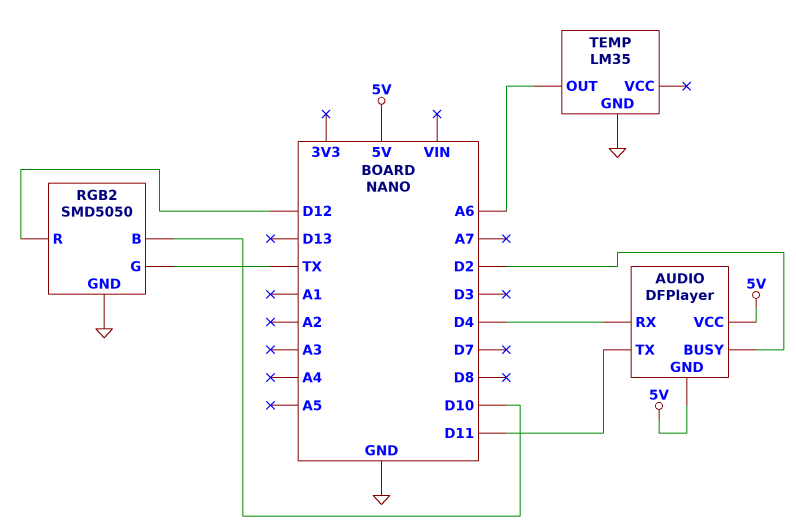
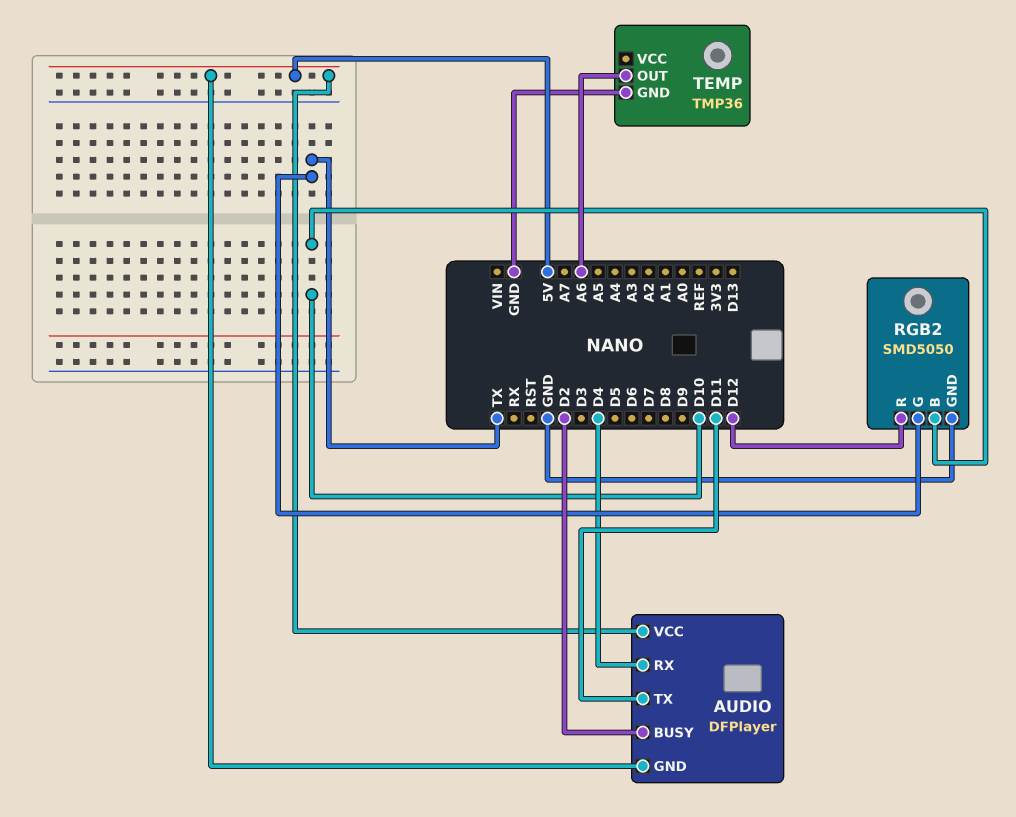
TEMP: LM35 -> TMP36

